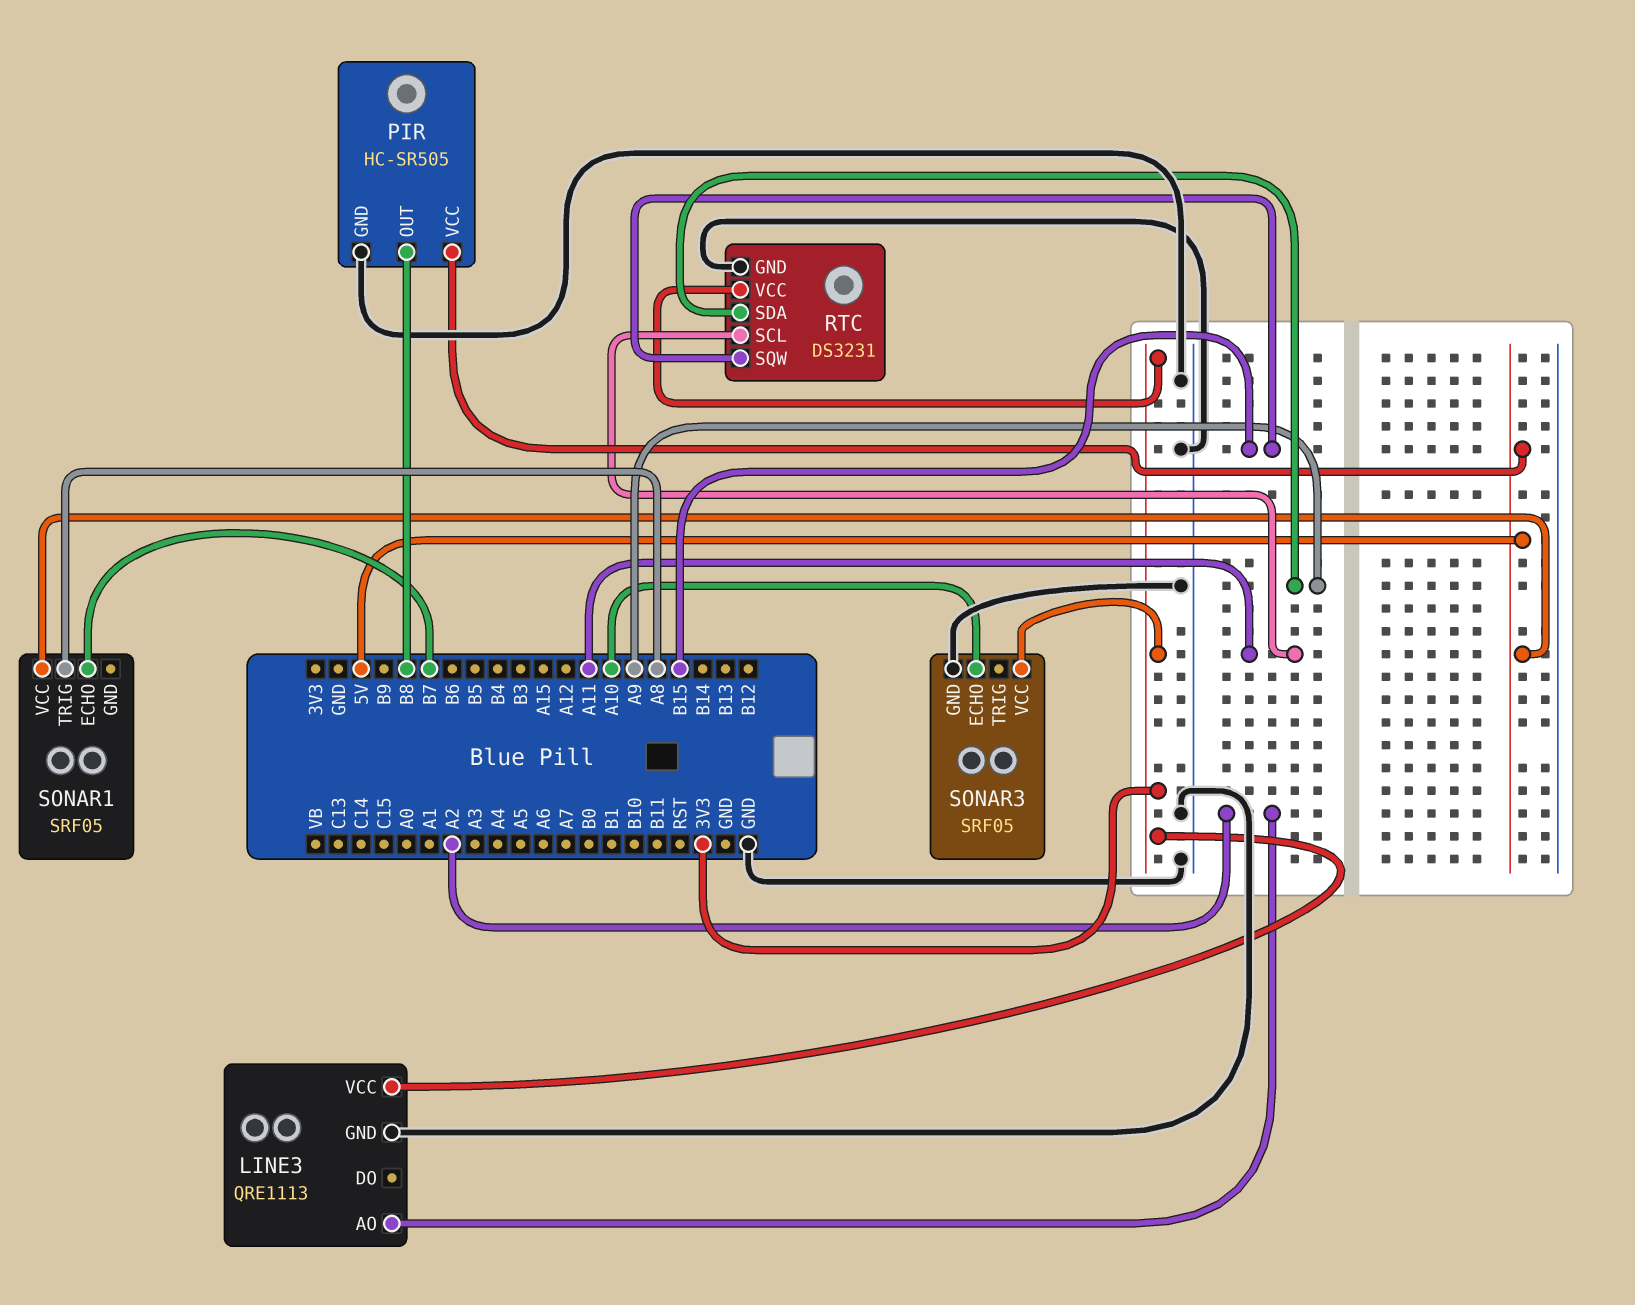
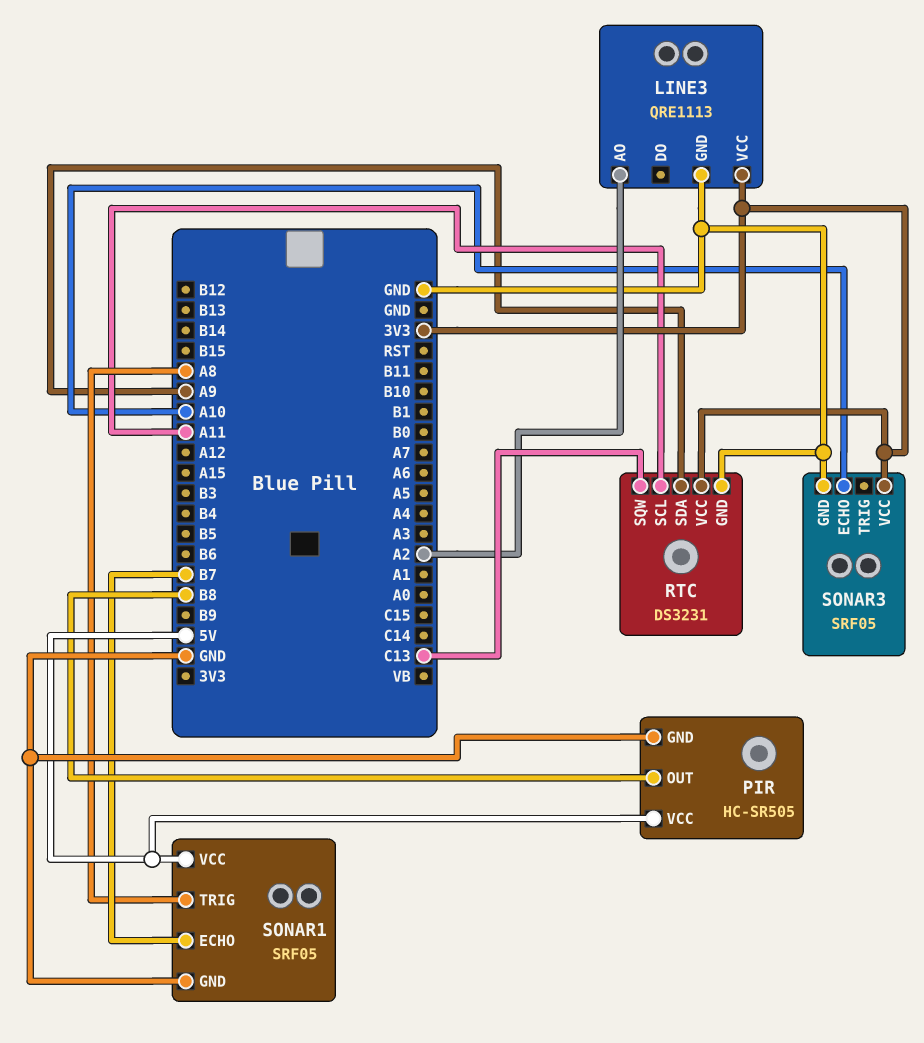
RTC pin SQW: B15 -> C13
SONAR1 pin GND: none -> GND

